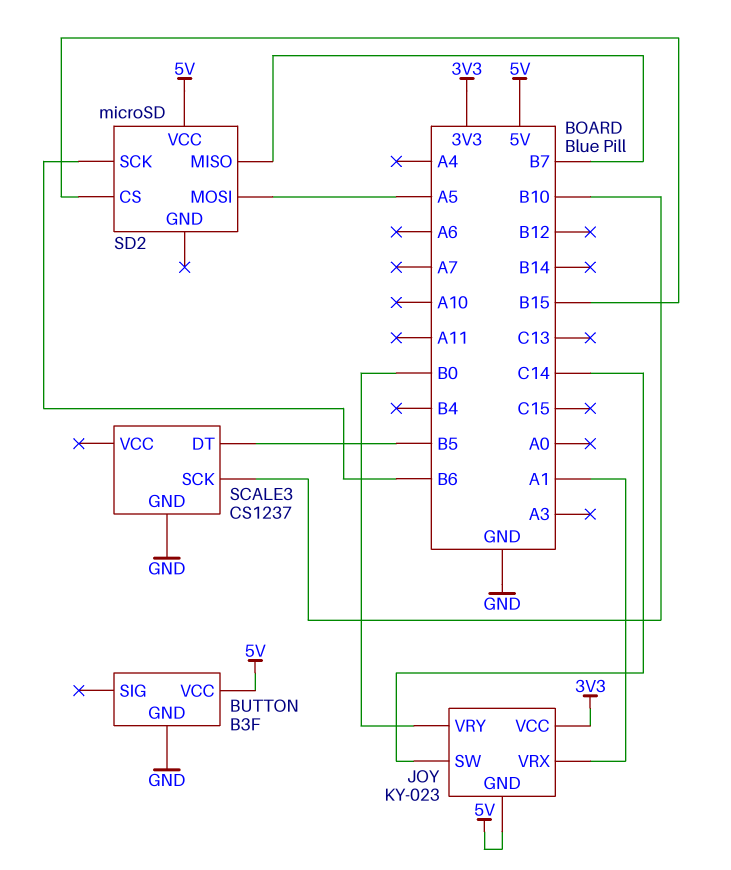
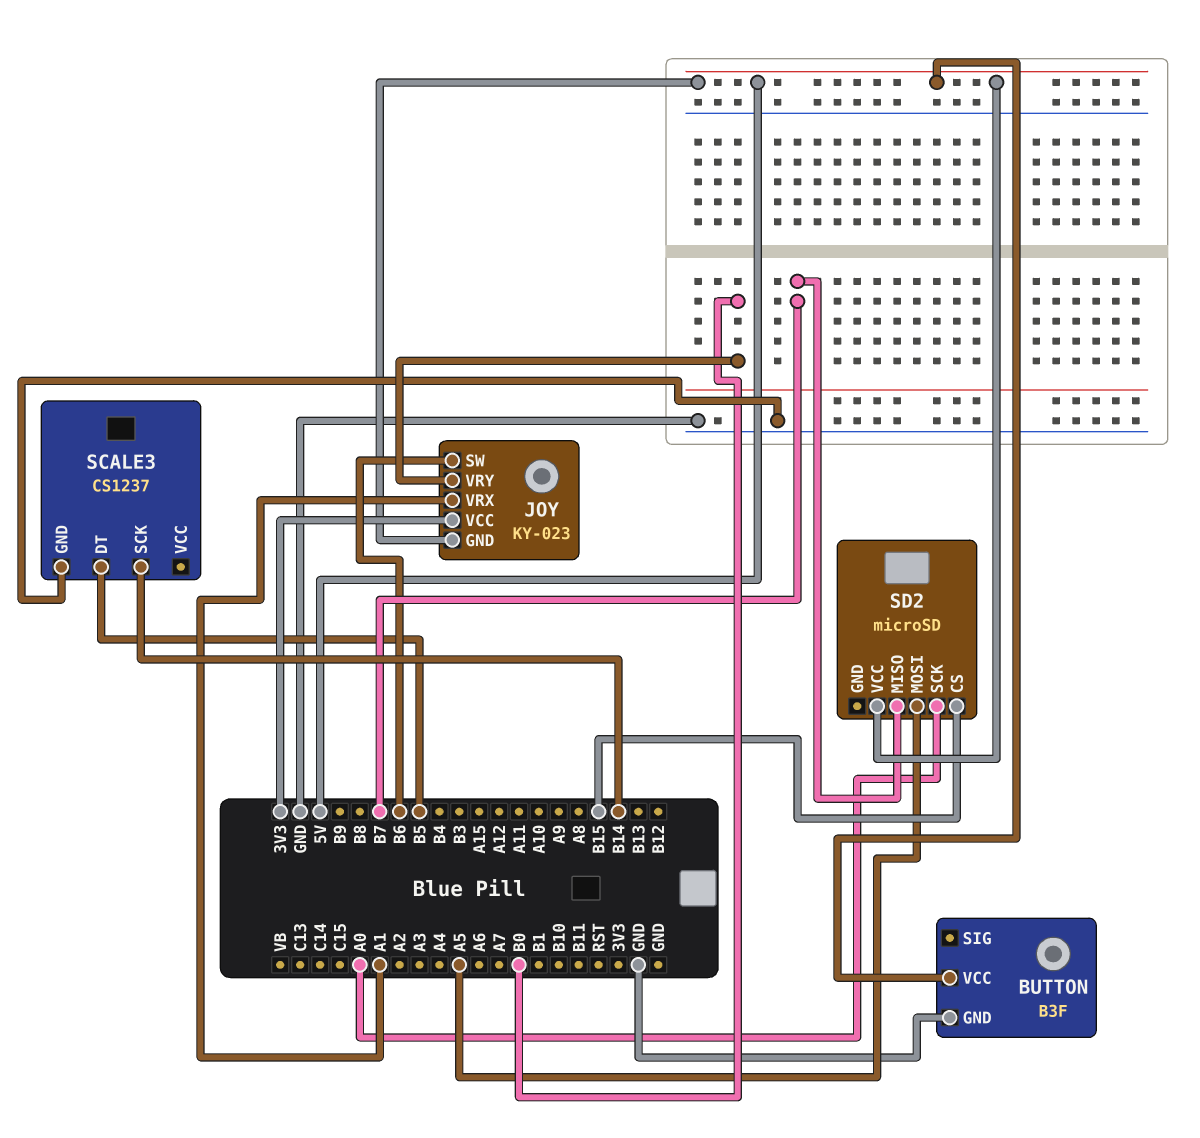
JOY pin SW: C14 -> B6
SCALE3 pin SCK: B10 -> B14
SD2 pin SCK: B6 -> A0

